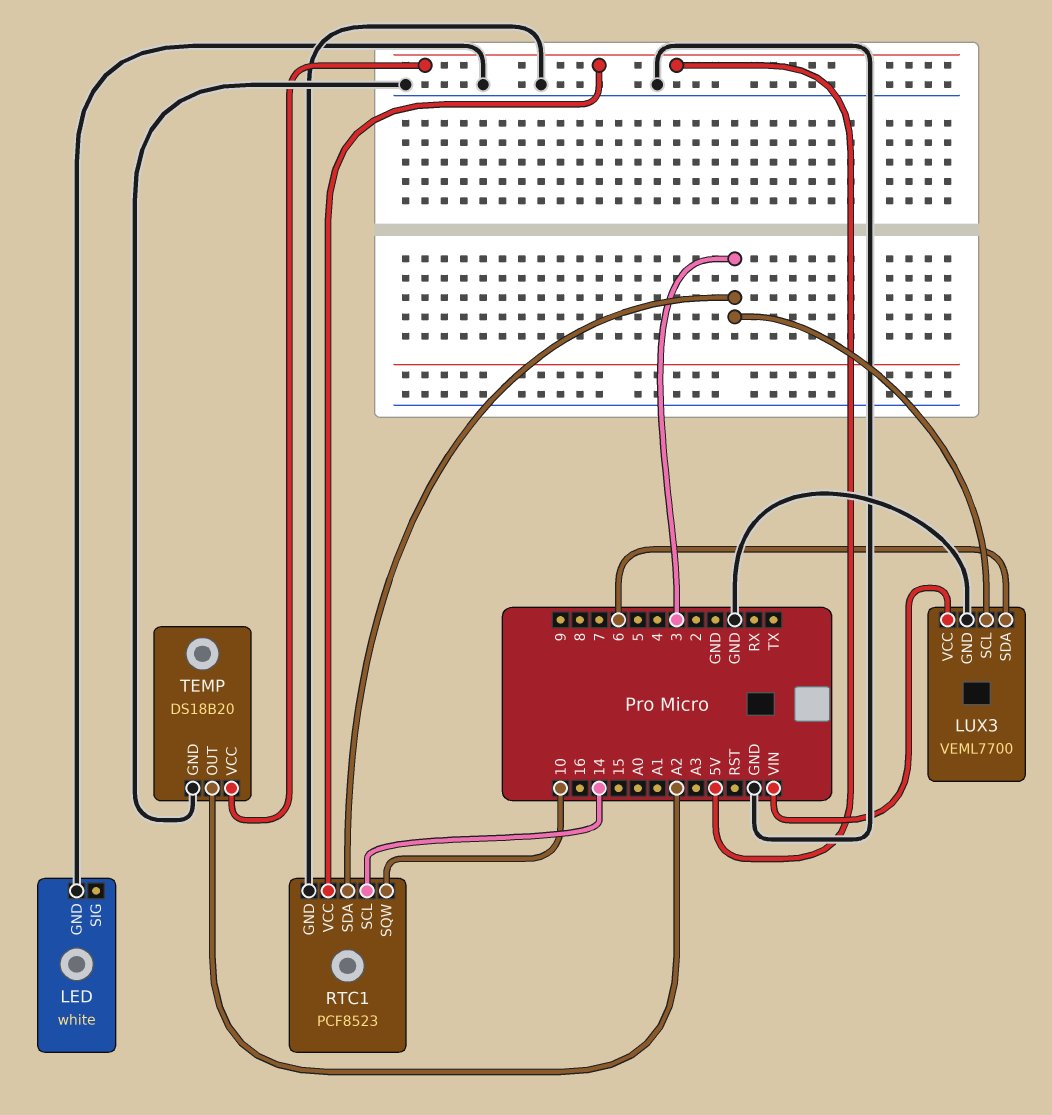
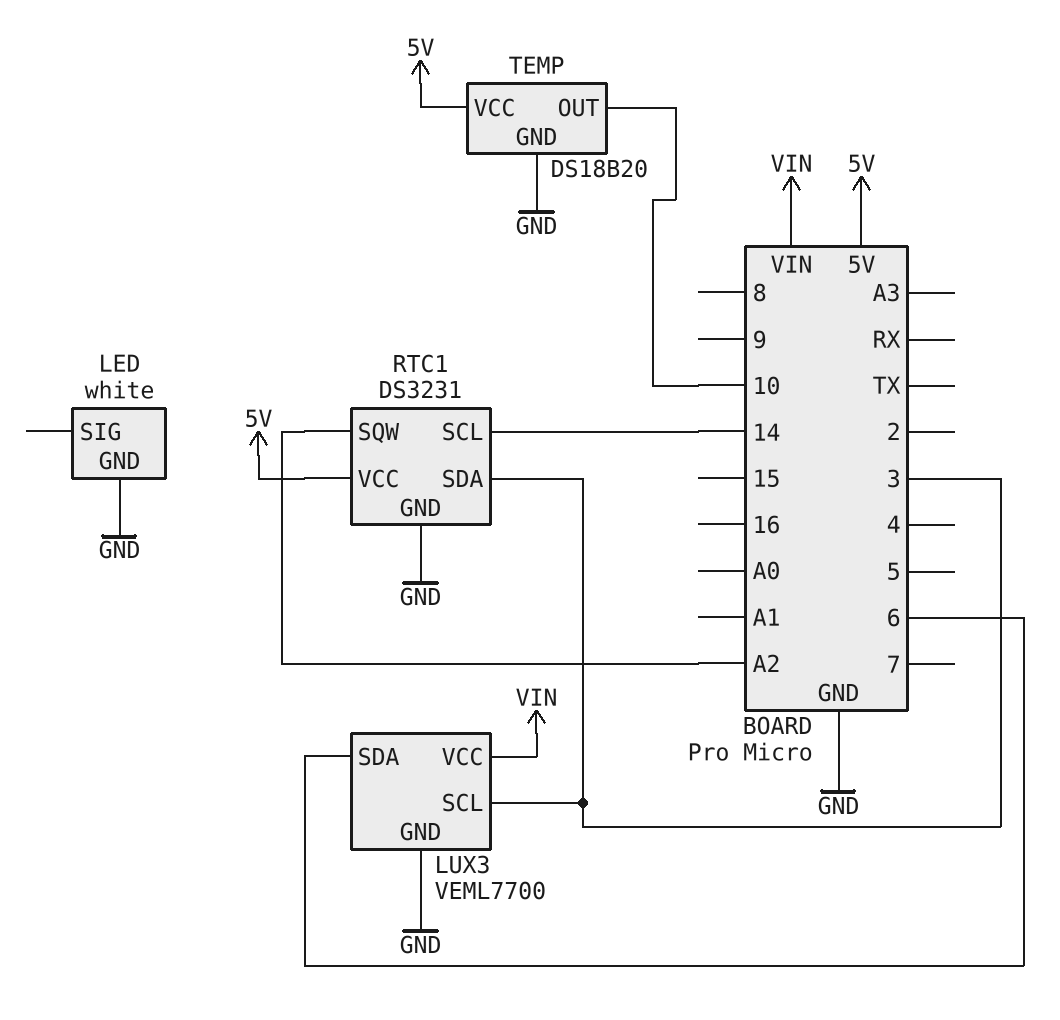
RTC1: PCF8523 -> DS3231
RTC1 pin SQW: 10 -> A2
TEMP pin OUT: A2 -> 10

